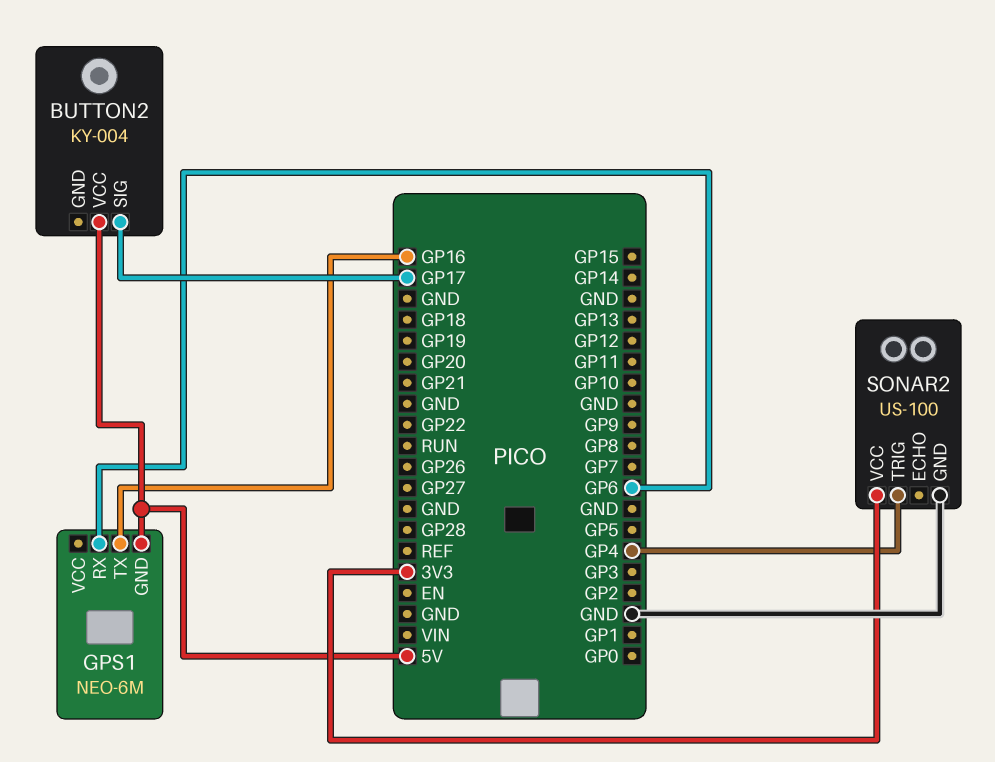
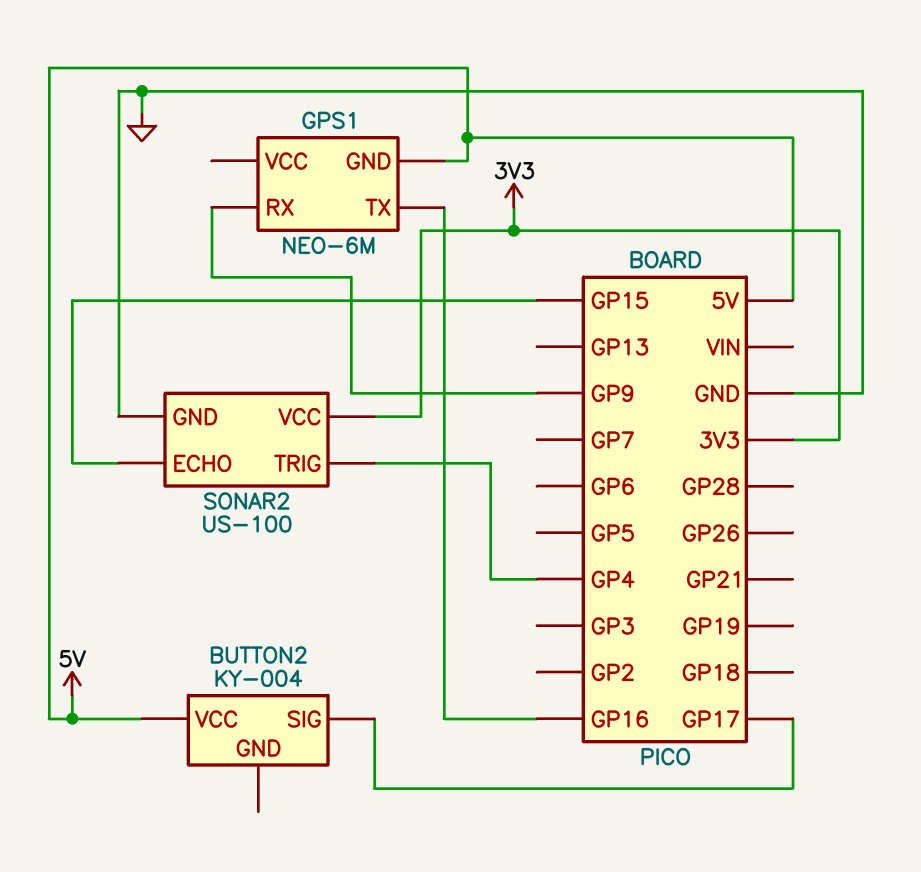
GPS1 pin RX: GP6 -> GP9
SONAR2 pin ECHO: none -> GP15

